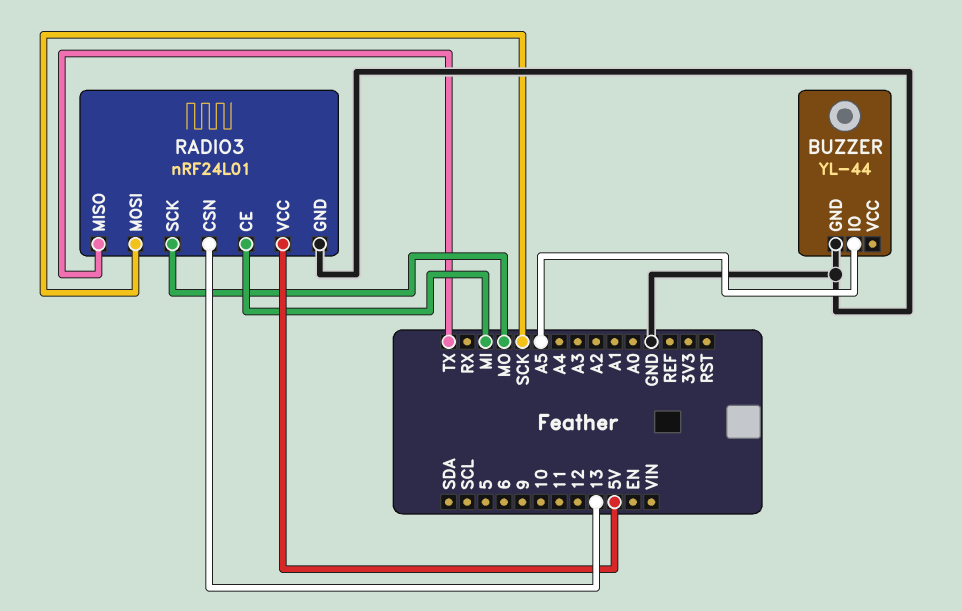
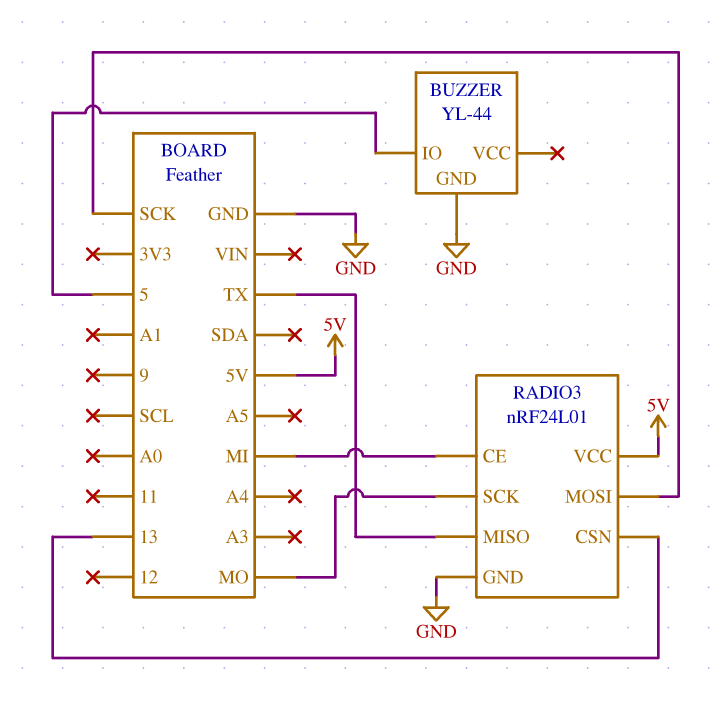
BUZZER pin IO: A5 -> 5

